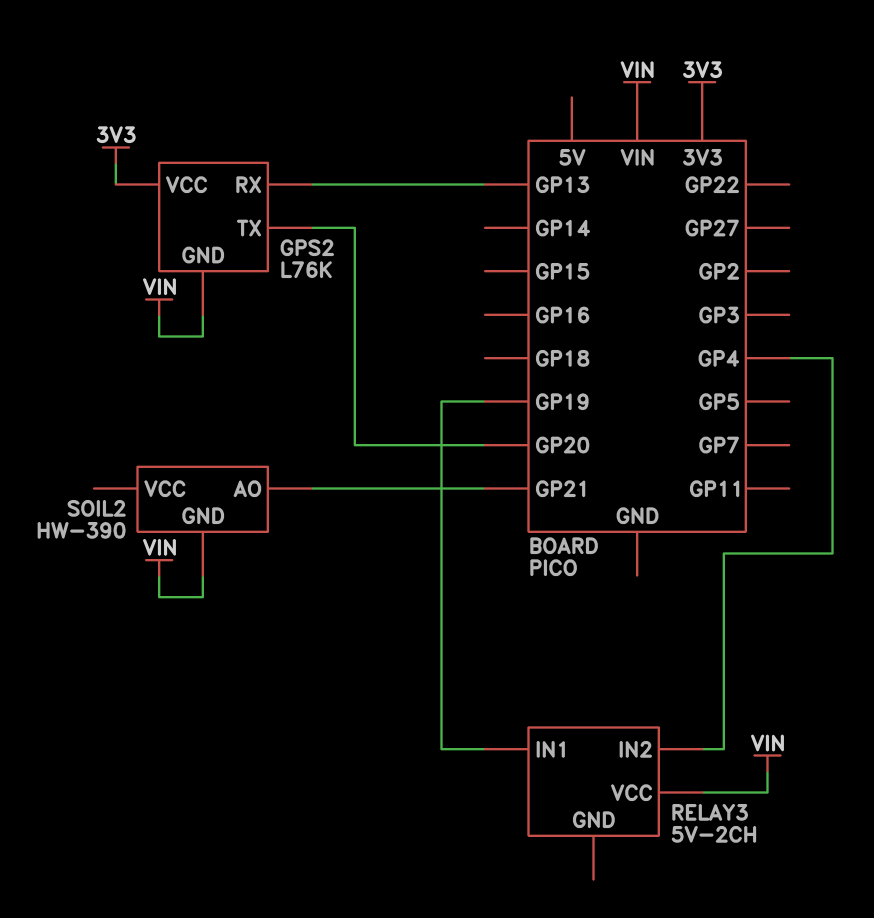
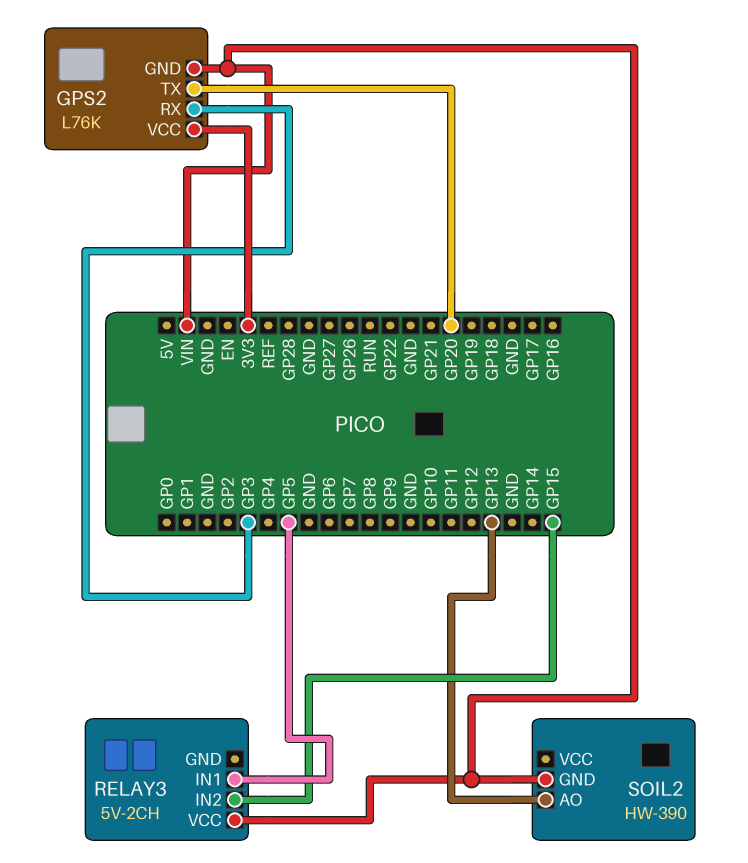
GPS2 pin RX: GP13 -> GP3
RELAY3 pin IN1: GP19 -> GP5
RELAY3 pin IN2: GP4 -> GP15
SOIL2 pin AO: GP21 -> GP13

